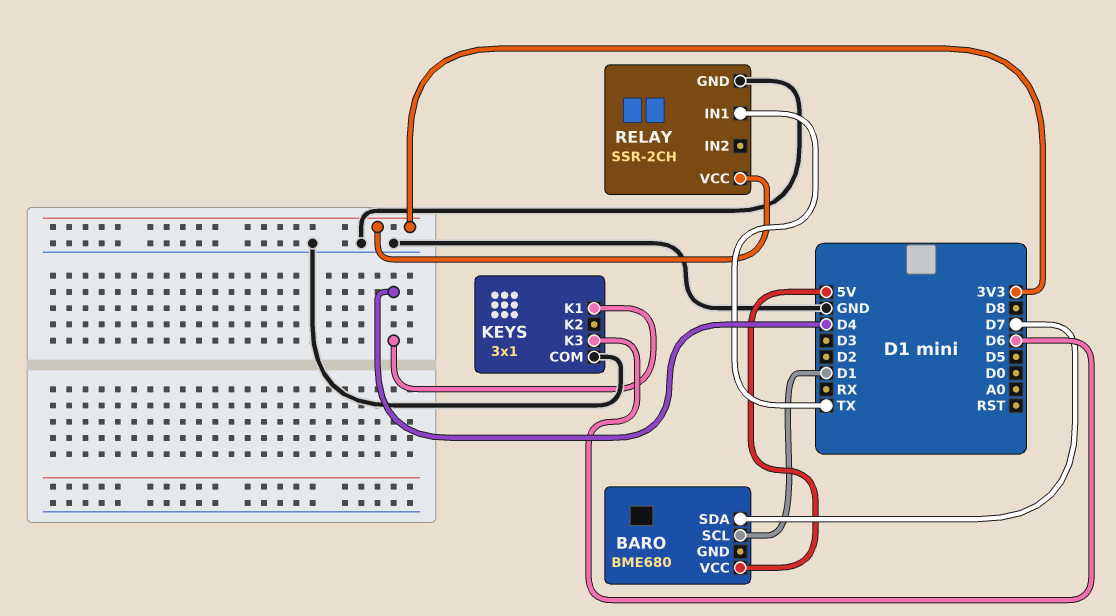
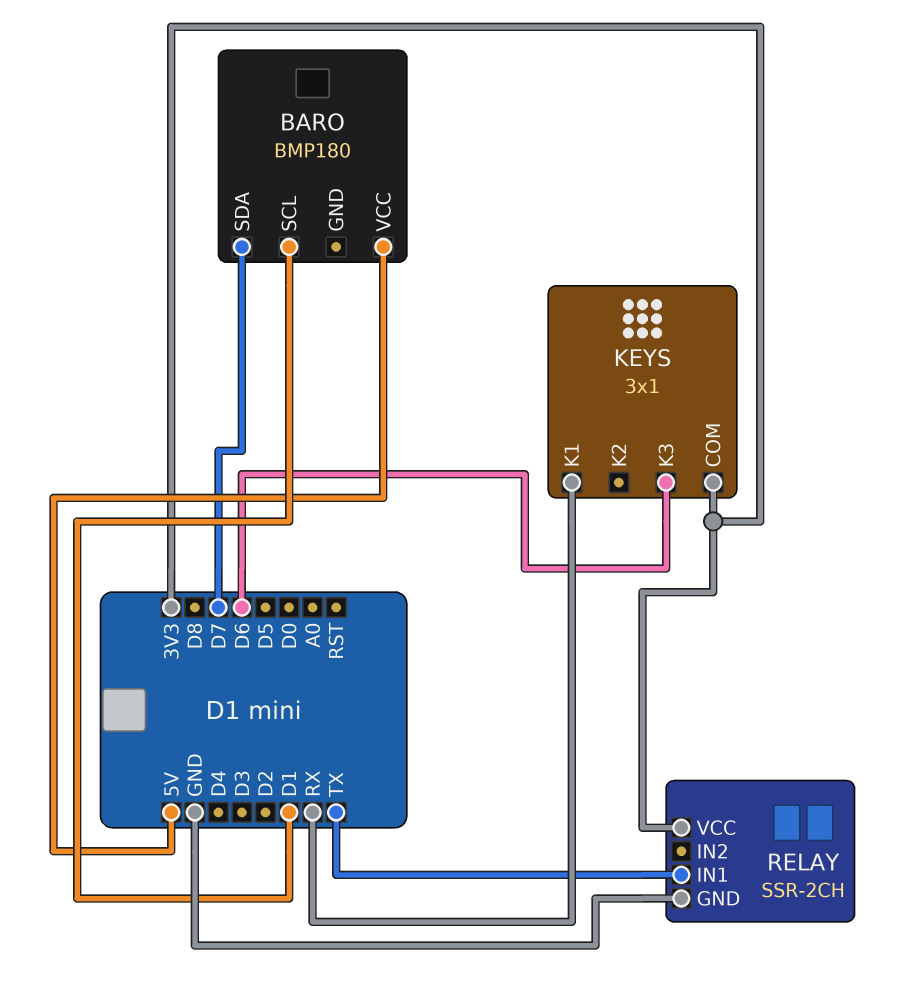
BARO: BME680 -> BMP180
KEYS pin COM: GND -> 3V3
KEYS pin K1: D4 -> RX

